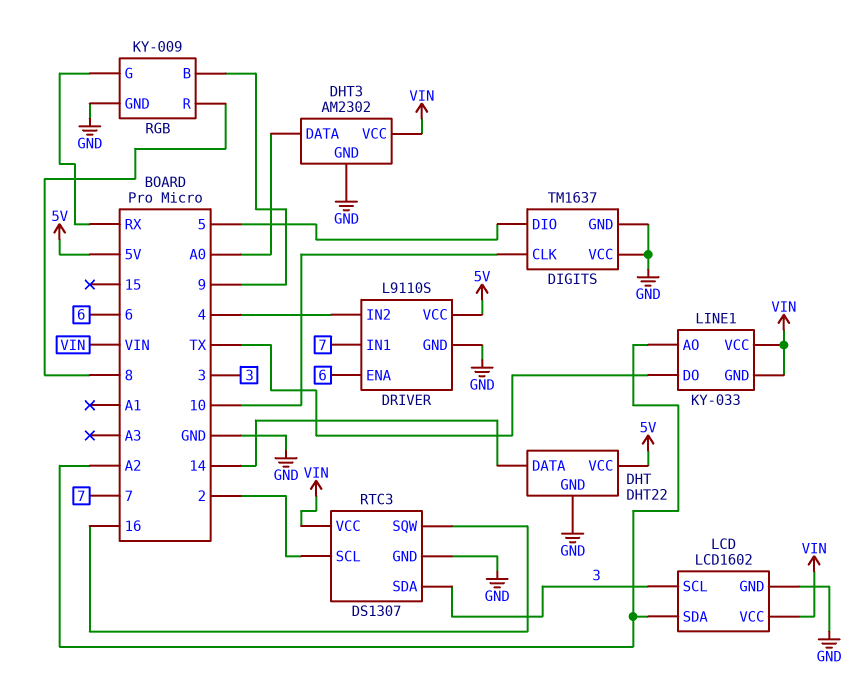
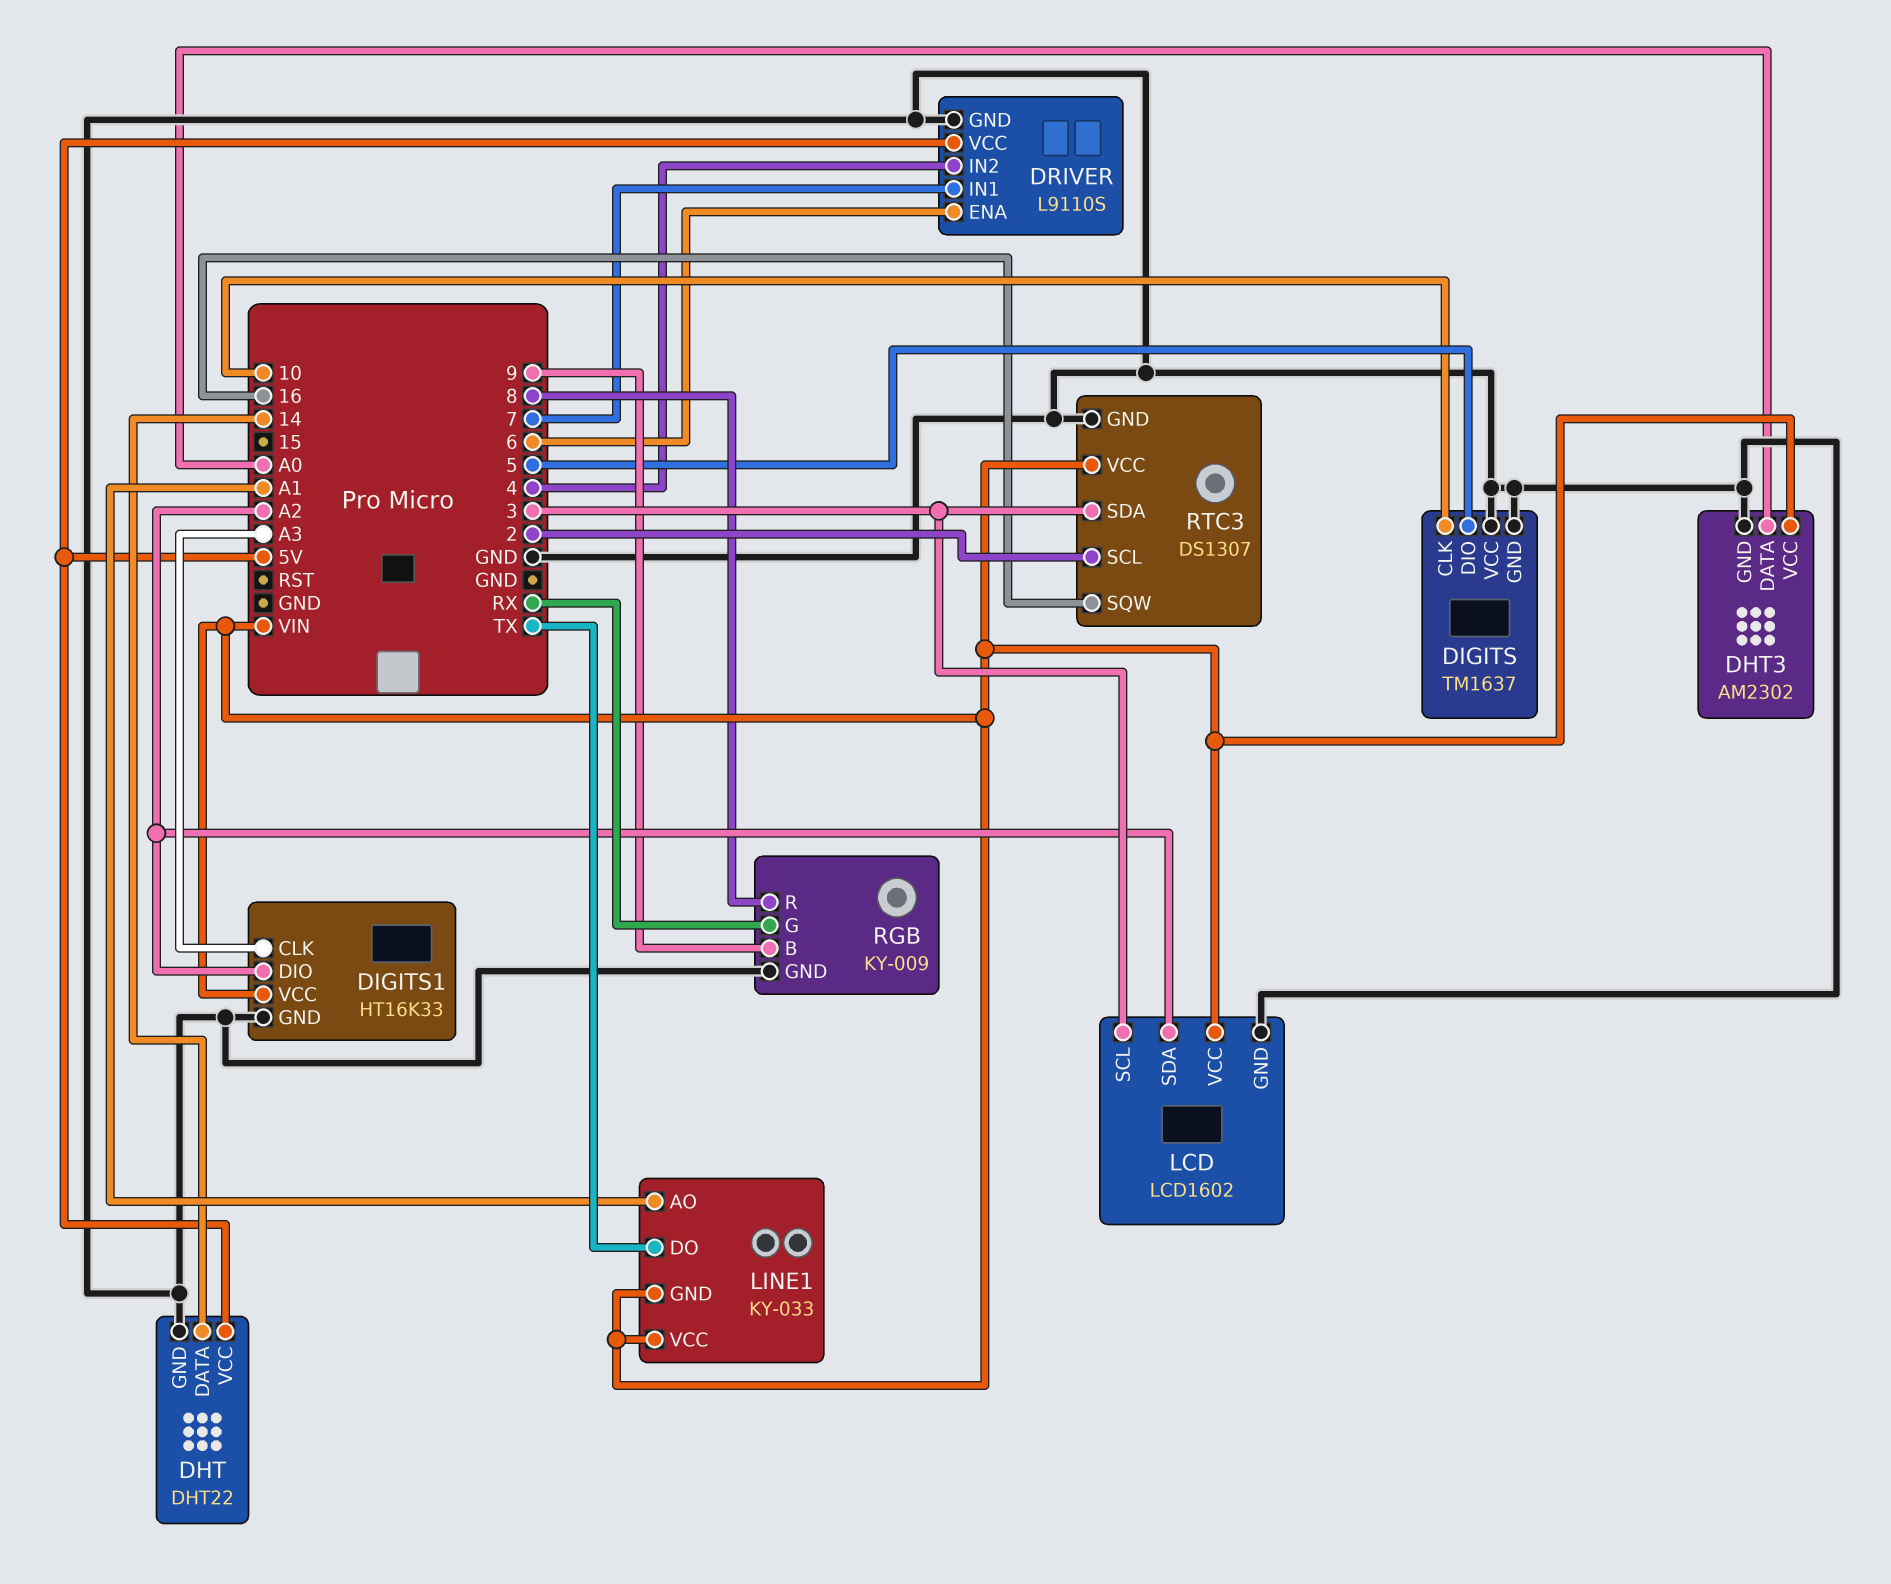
DIGITS1: none -> HT16K33
DIGITS1 pin CLK: none -> A3
DIGITS1 pin DIO: none -> A2
DIGITS1 pin GND: none -> GND
DIGITS1 pin VCC: none -> VIN
LINE1 pin AO: A2 -> A1

